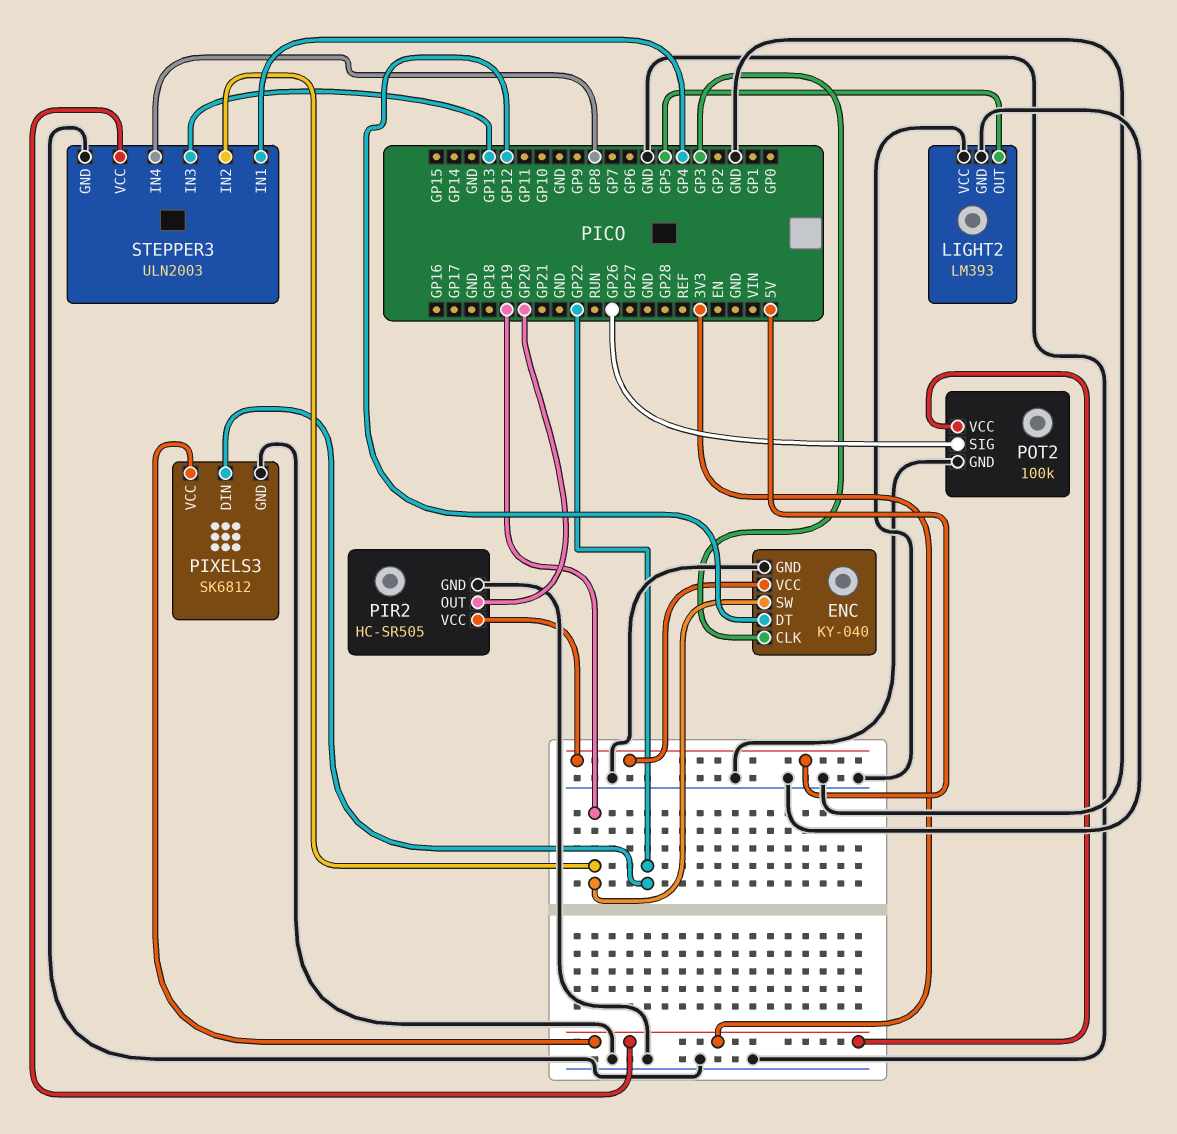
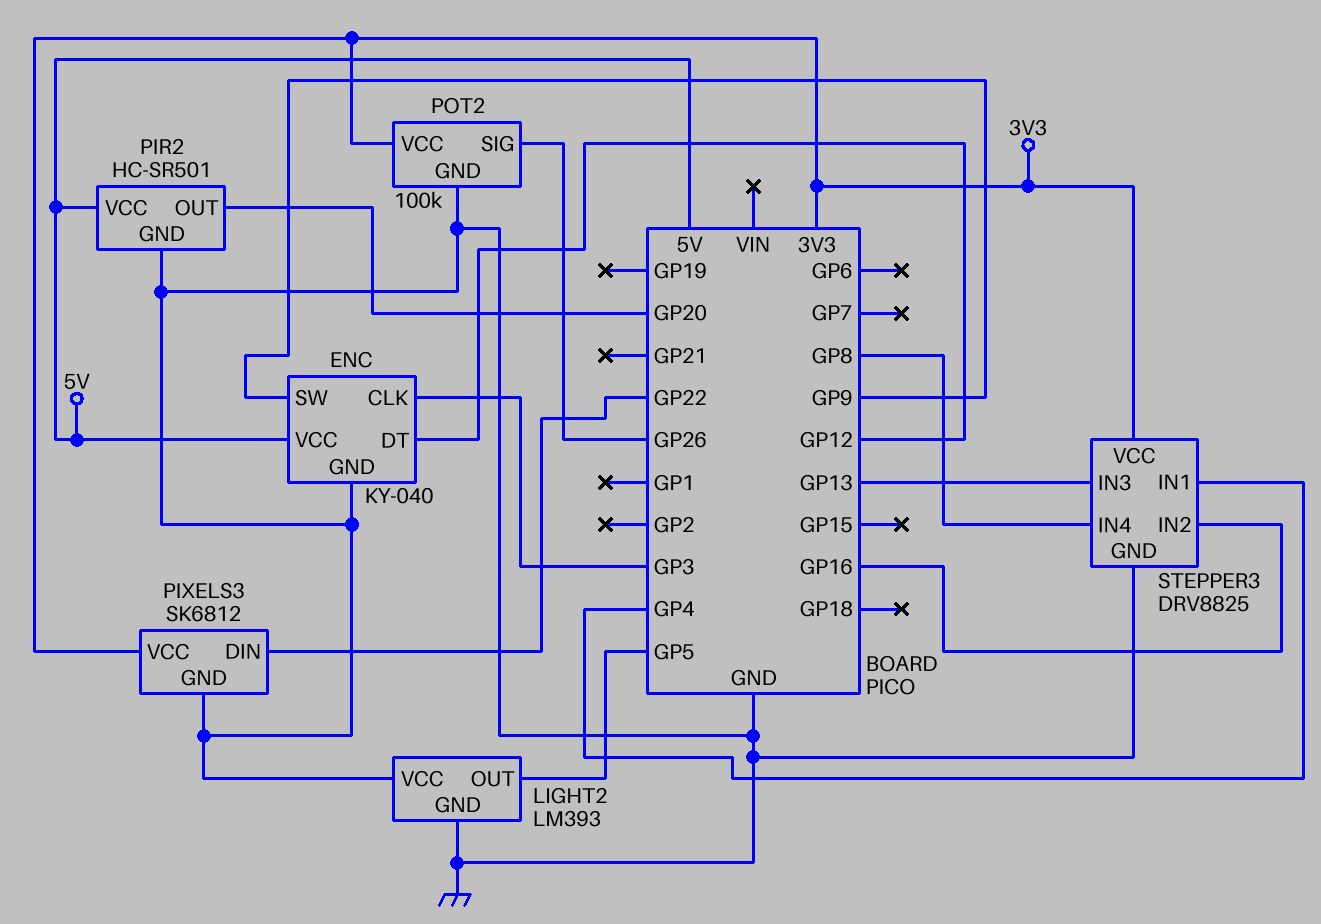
ENC pin SW: GP19 -> GP9
PIR2: HC-SR505 -> HC-SR501
STEPPER3: ULN2003 -> DRV8825
STEPPER3 pin IN2: GP19 -> GP16

